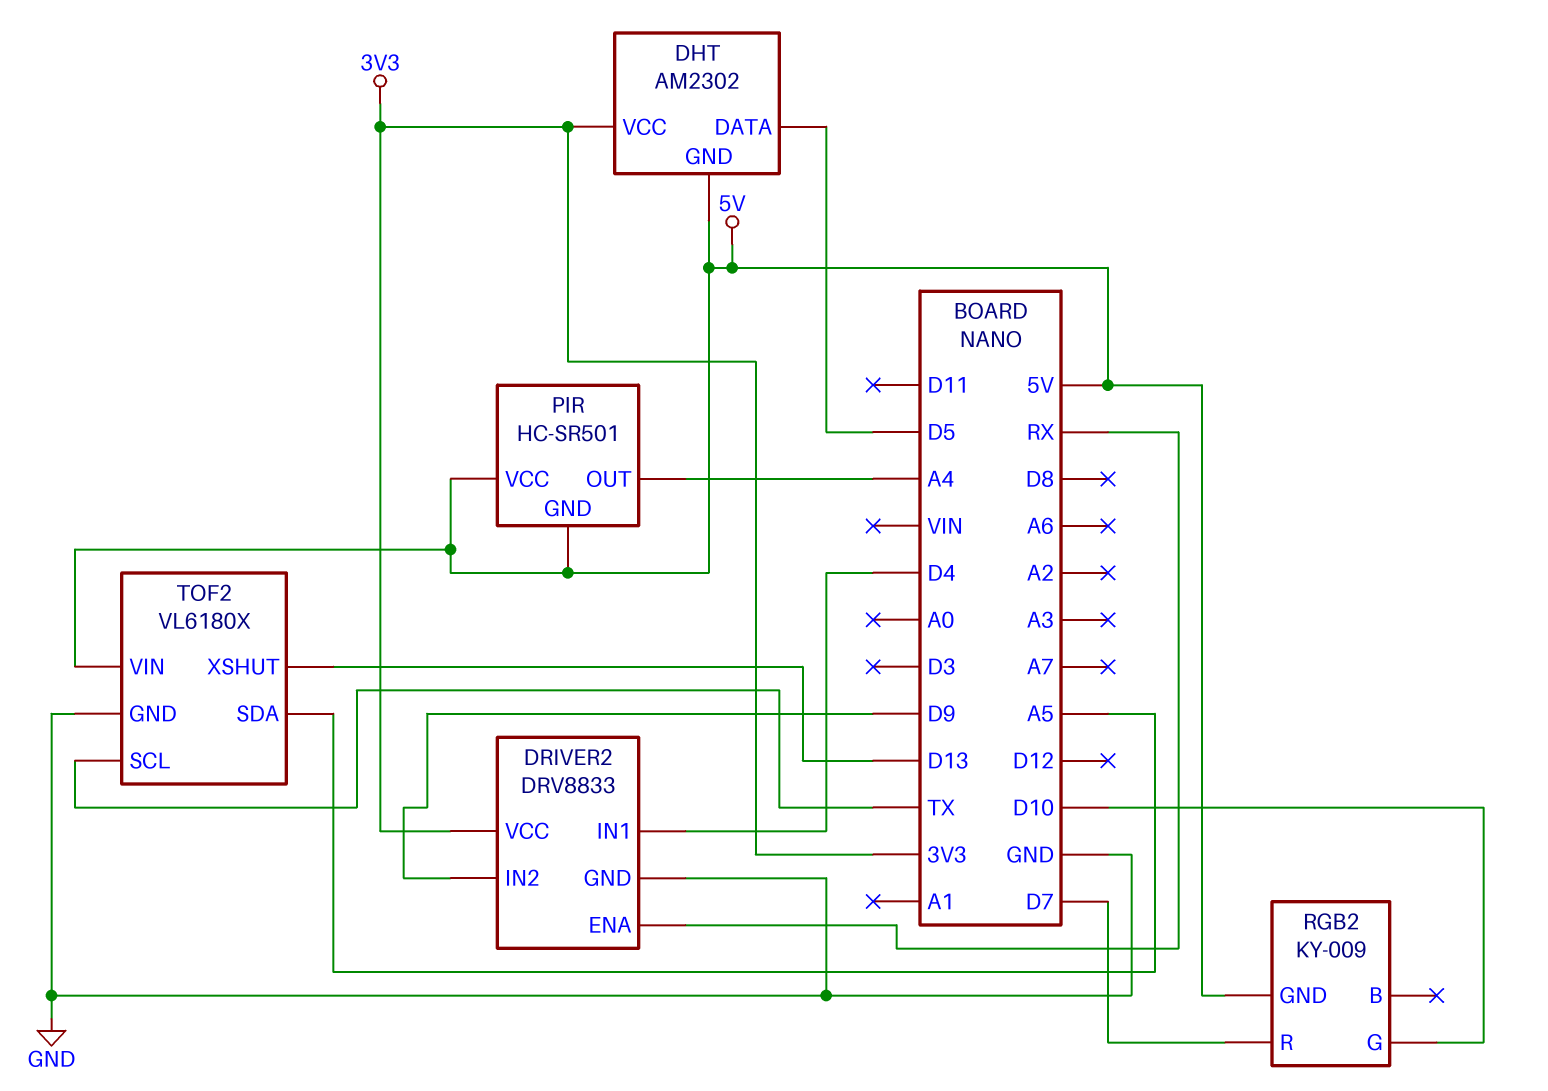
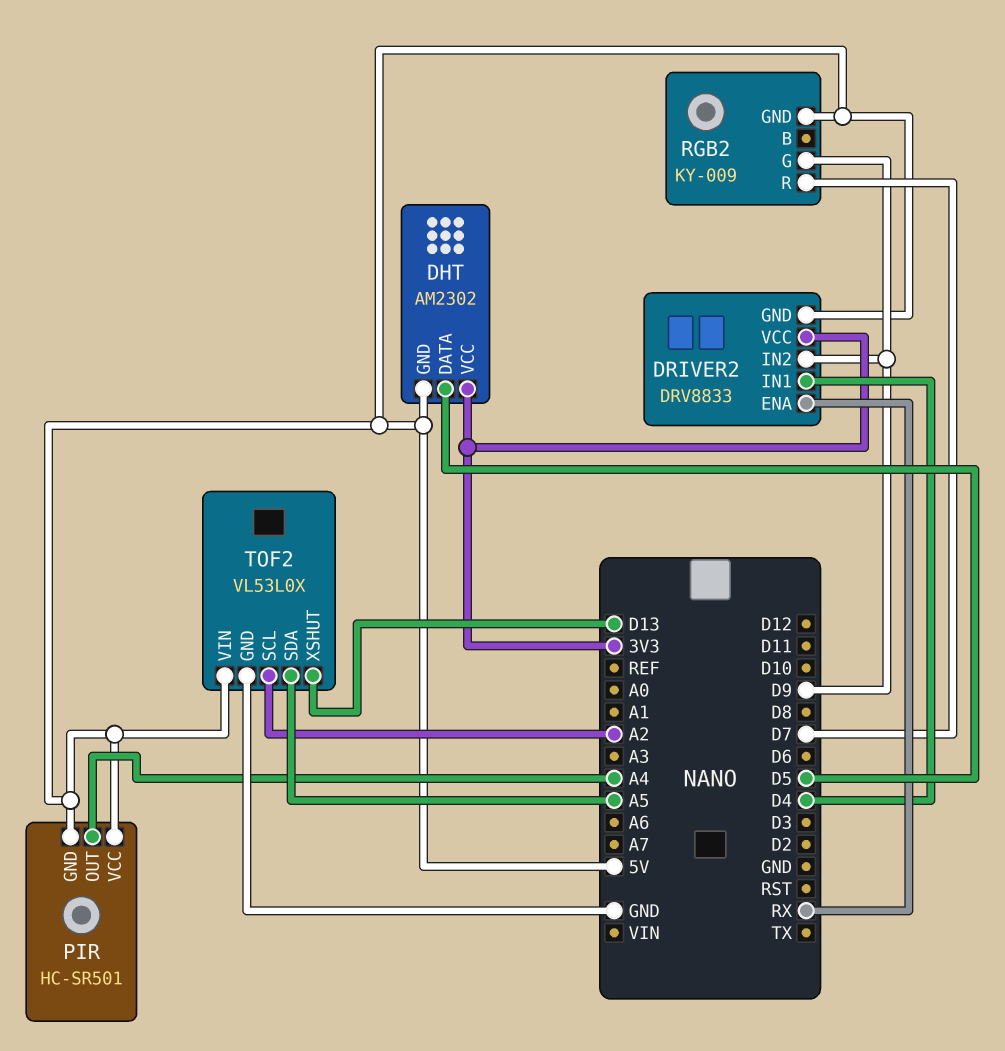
DRIVER2 pin GND: GND -> 5V
RGB2 pin G: D10 -> D9
TOF2: VL6180X -> VL53L0X
TOF2 pin SCL: TX -> A2

